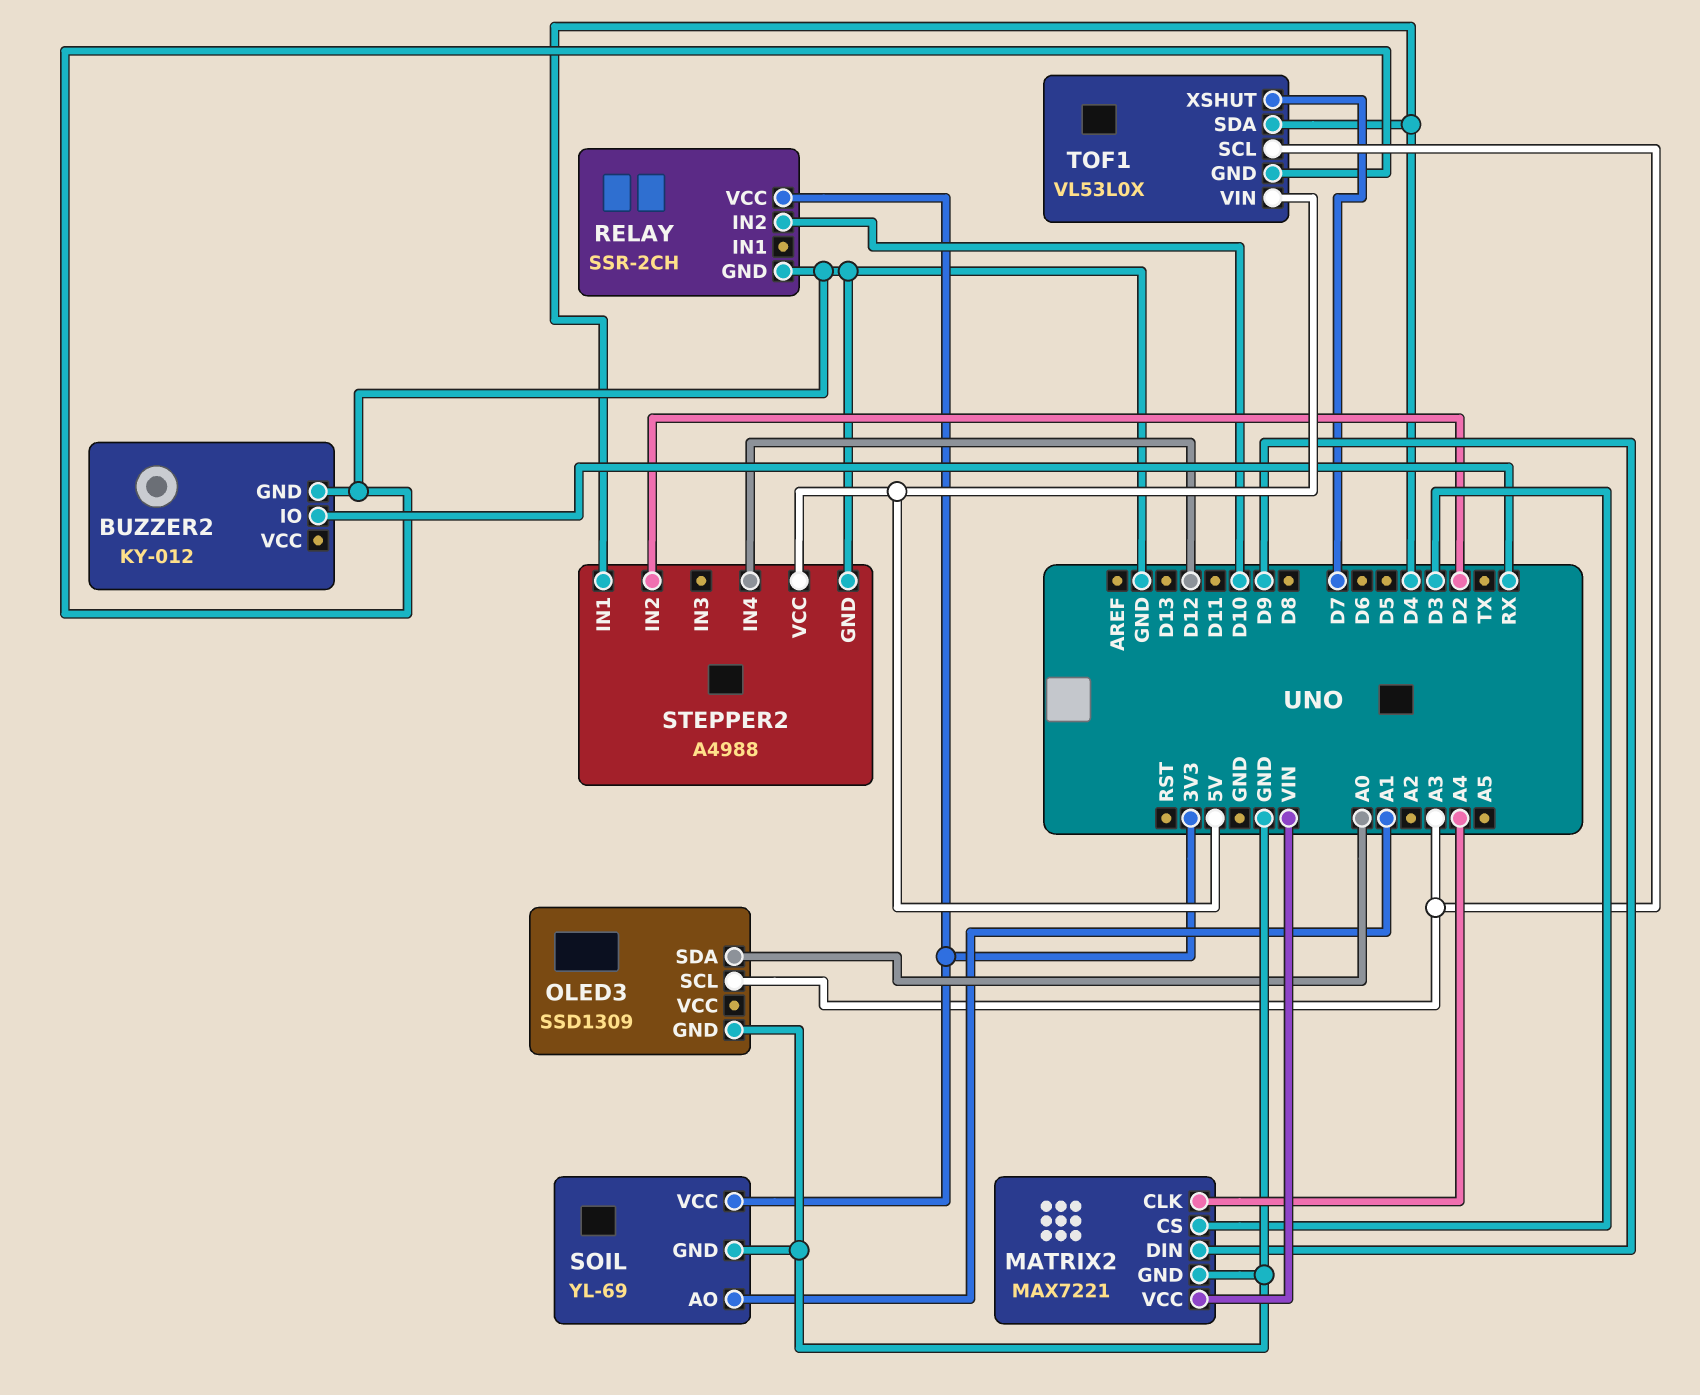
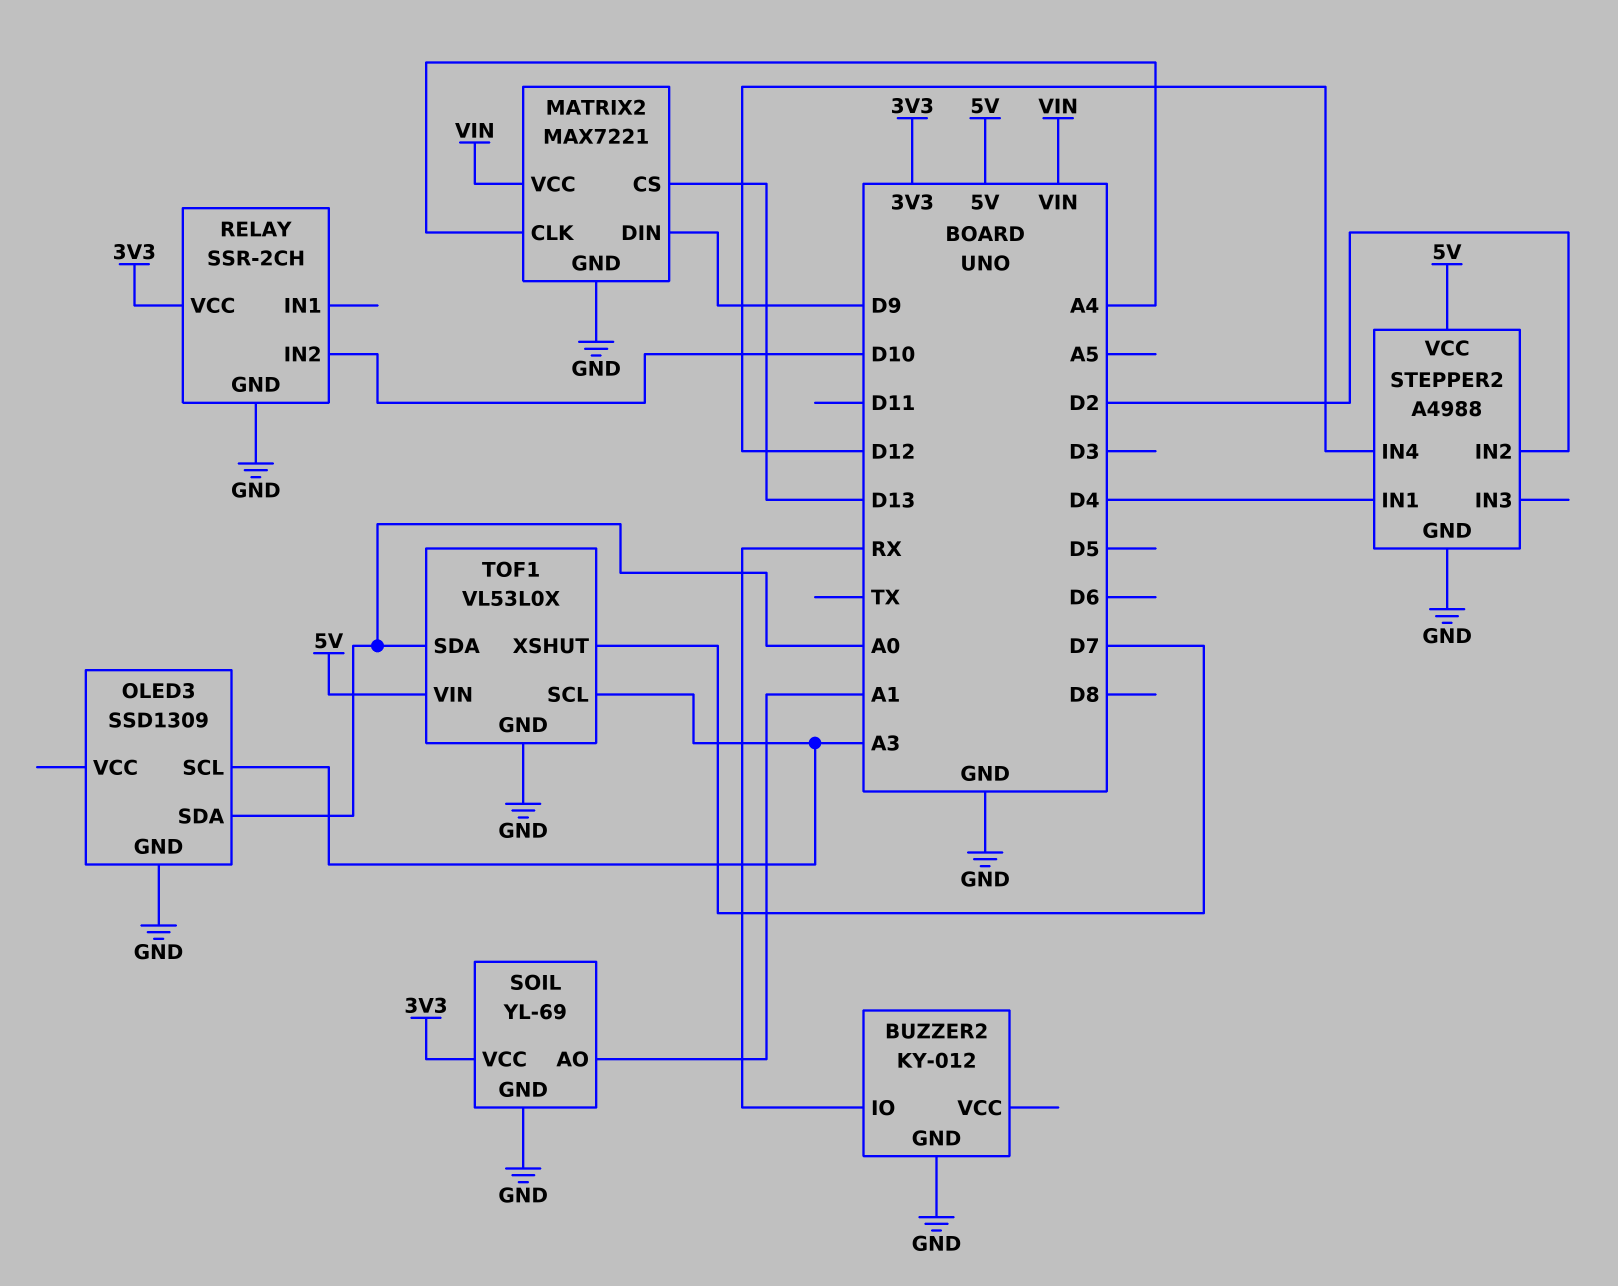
MATRIX2 pin CS: D3 -> D13
TOF1 pin SDA: D4 -> A0

